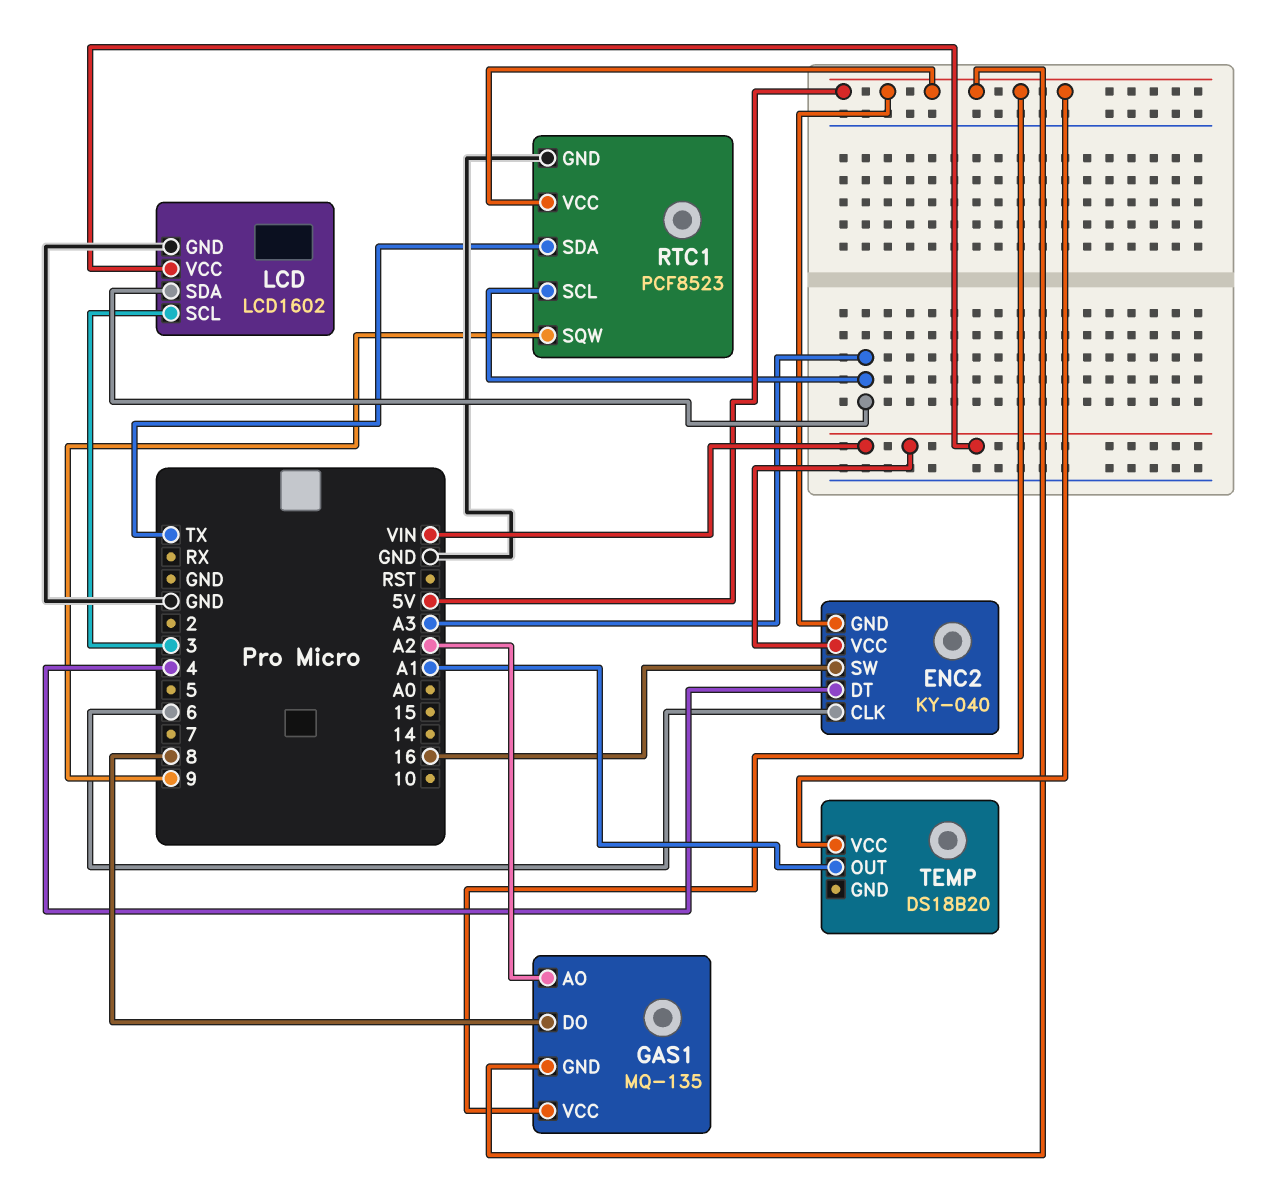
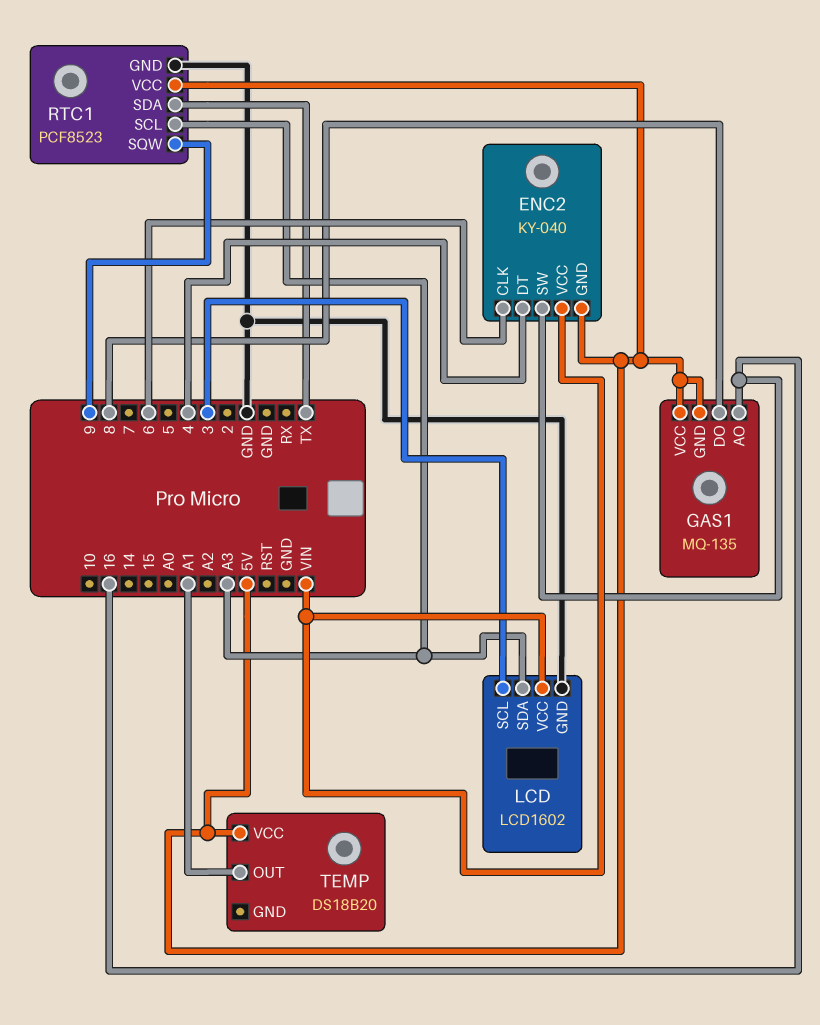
GAS1 pin AO: A2 -> 16

